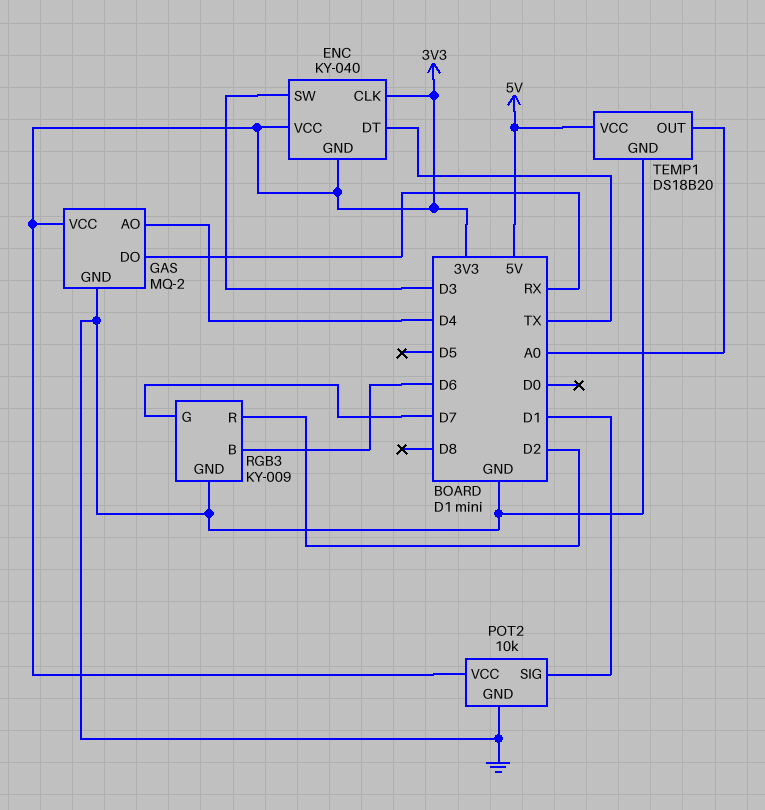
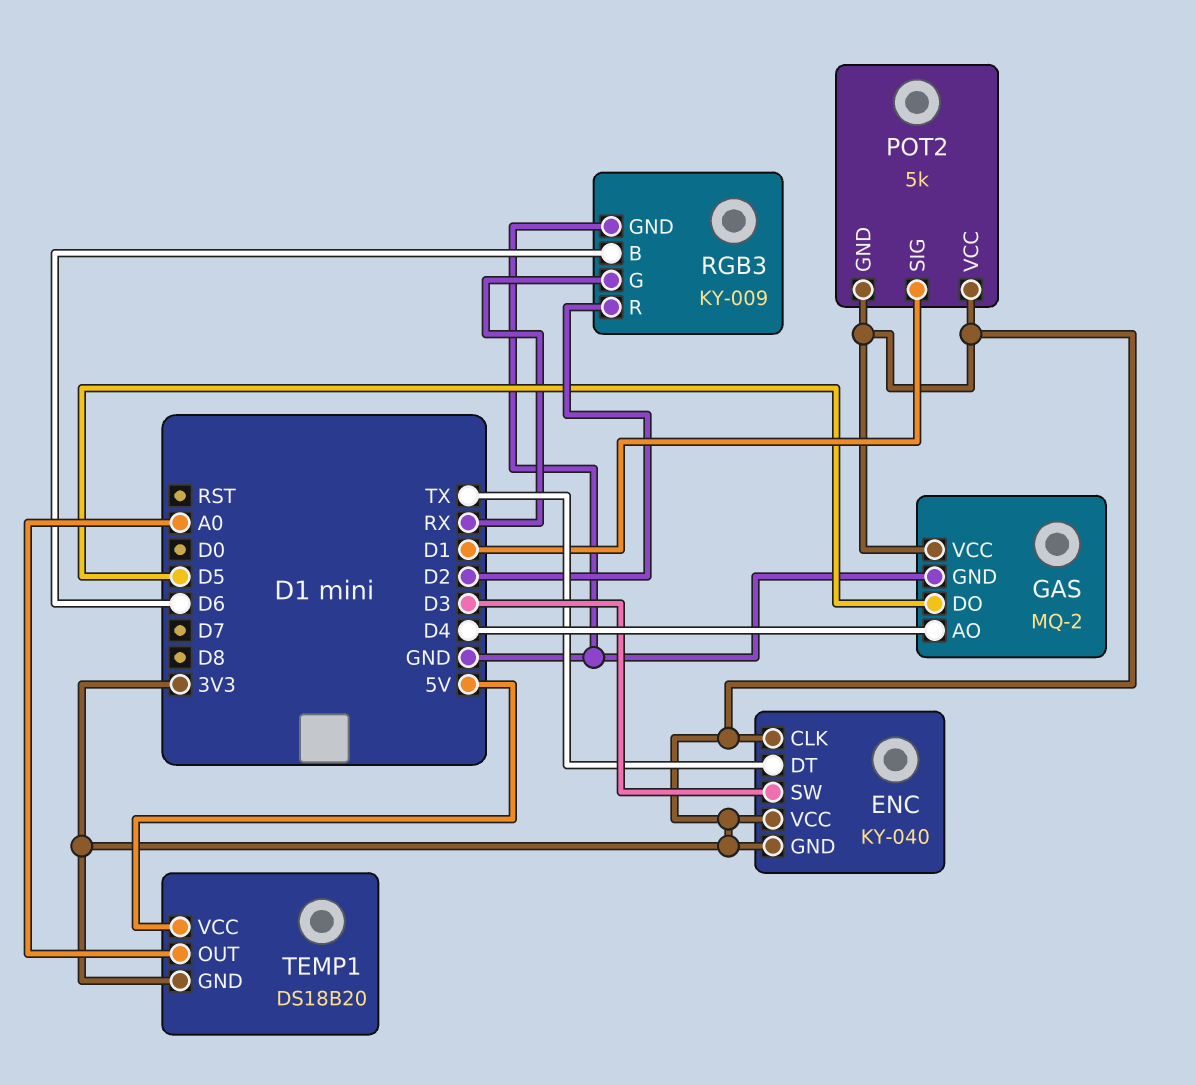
GAS pin DO: RX -> D5
POT2: 10k -> 5k
POT2 pin GND: GND -> 3V3
RGB3 pin G: D7 -> RX
TEMP1 pin GND: GND -> 3V3

